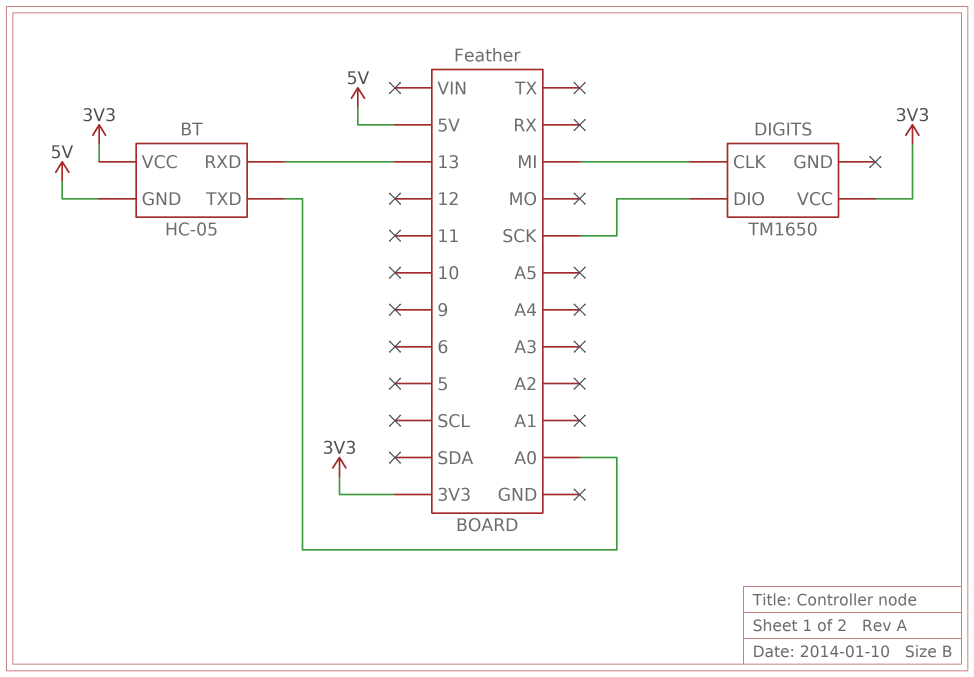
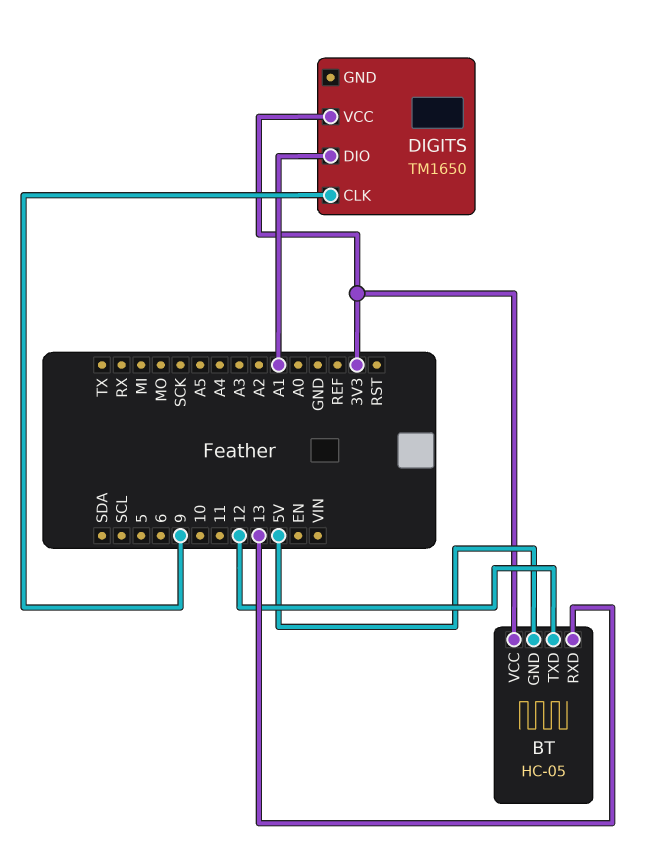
BT pin TXD: A0 -> 12
DIGITS pin CLK: MI -> 9
DIGITS pin DIO: SCK -> A1

